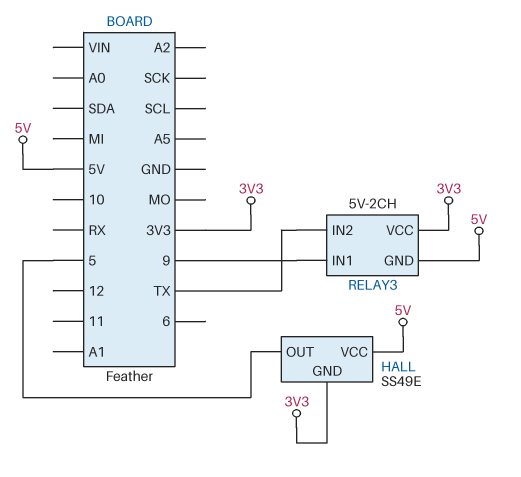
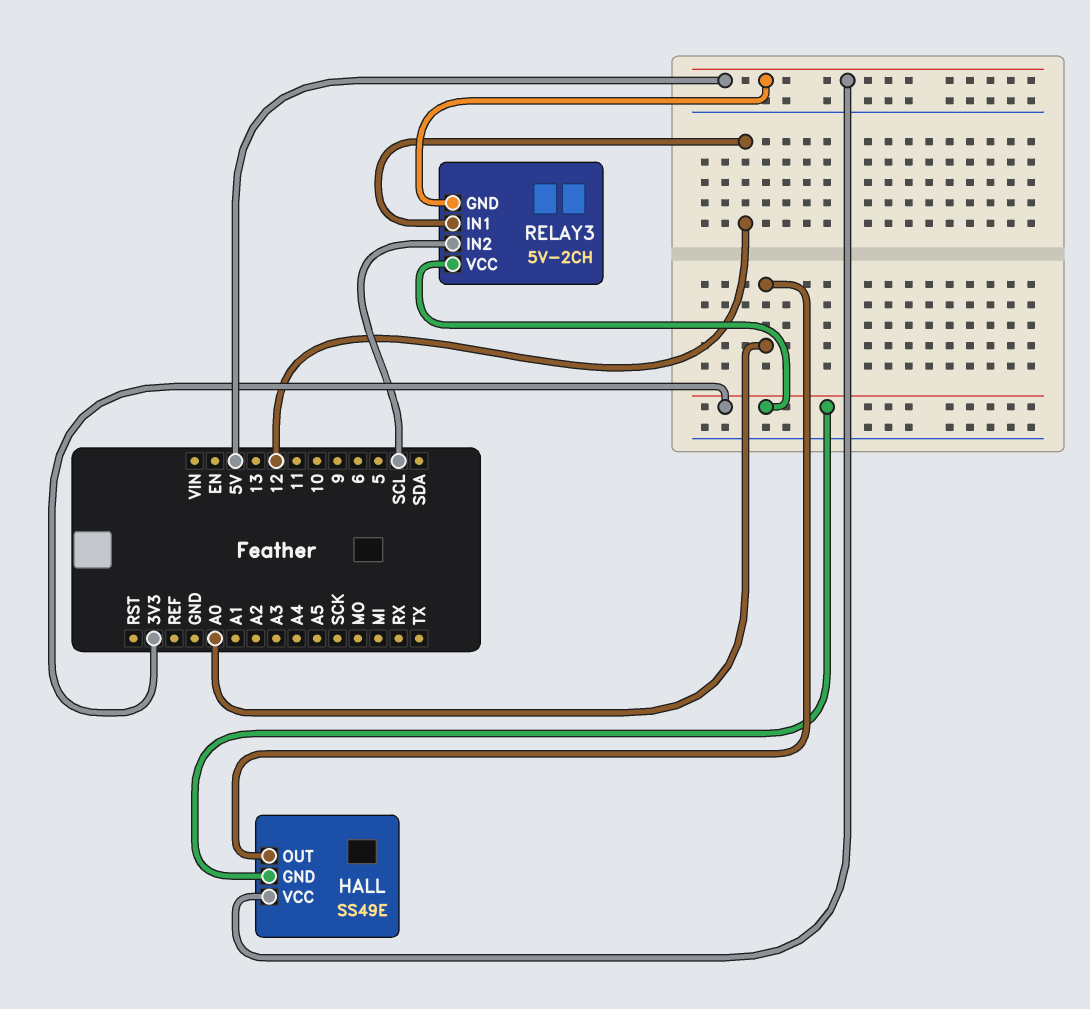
HALL pin OUT: 5 -> A0
RELAY3 pin IN1: 9 -> 12
RELAY3 pin IN2: TX -> SCL

